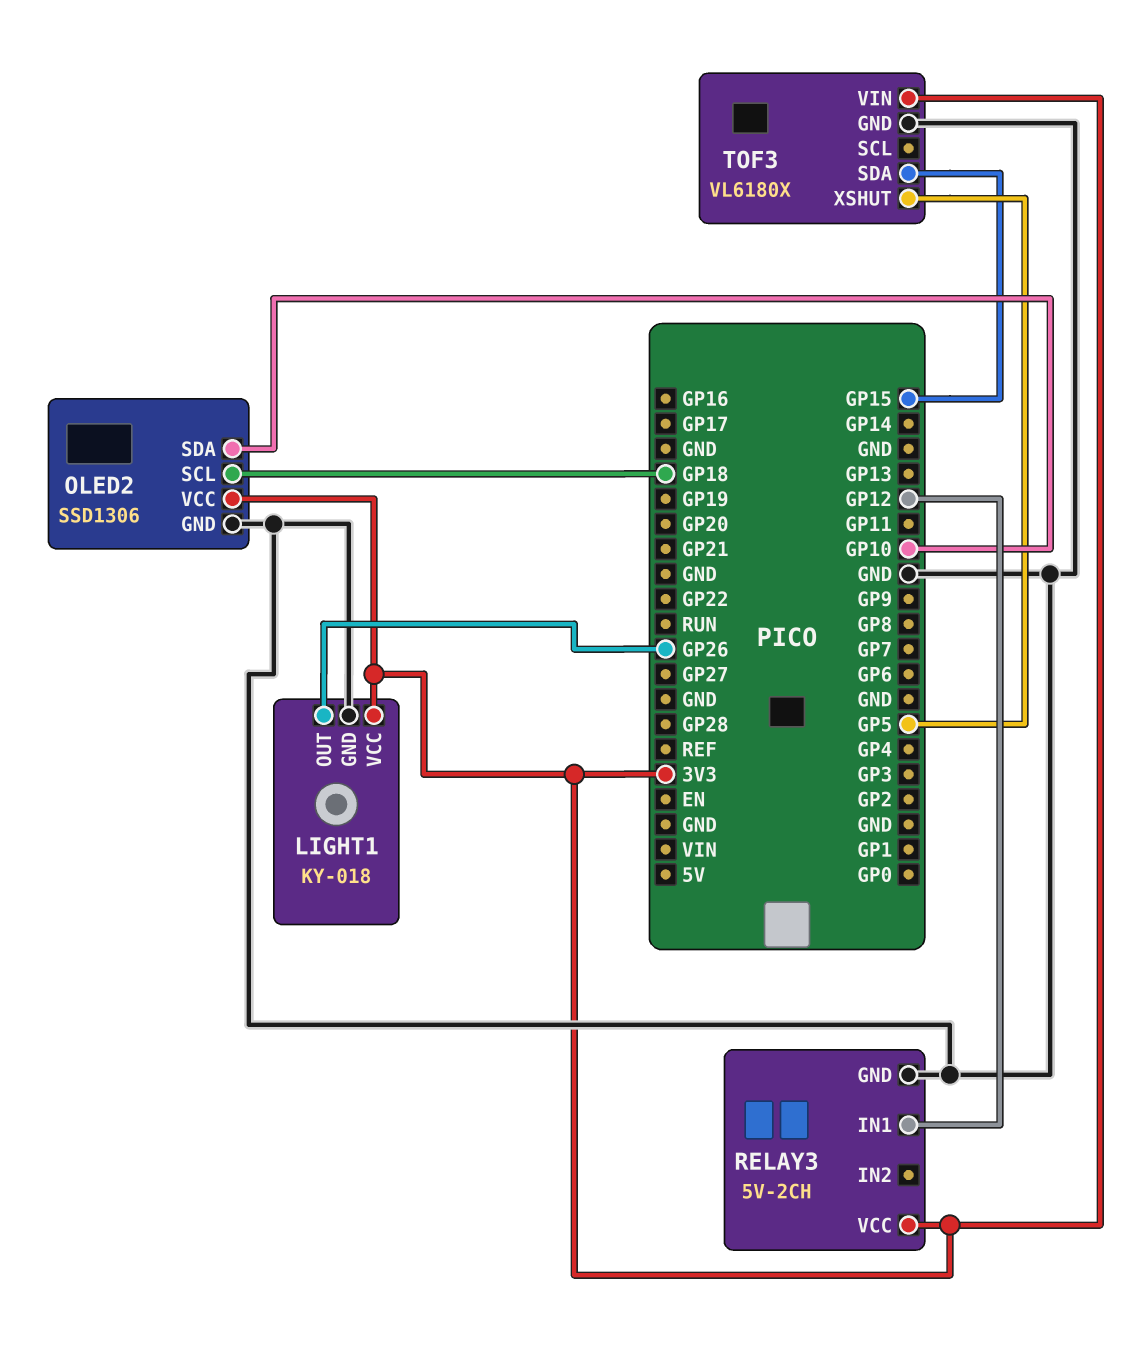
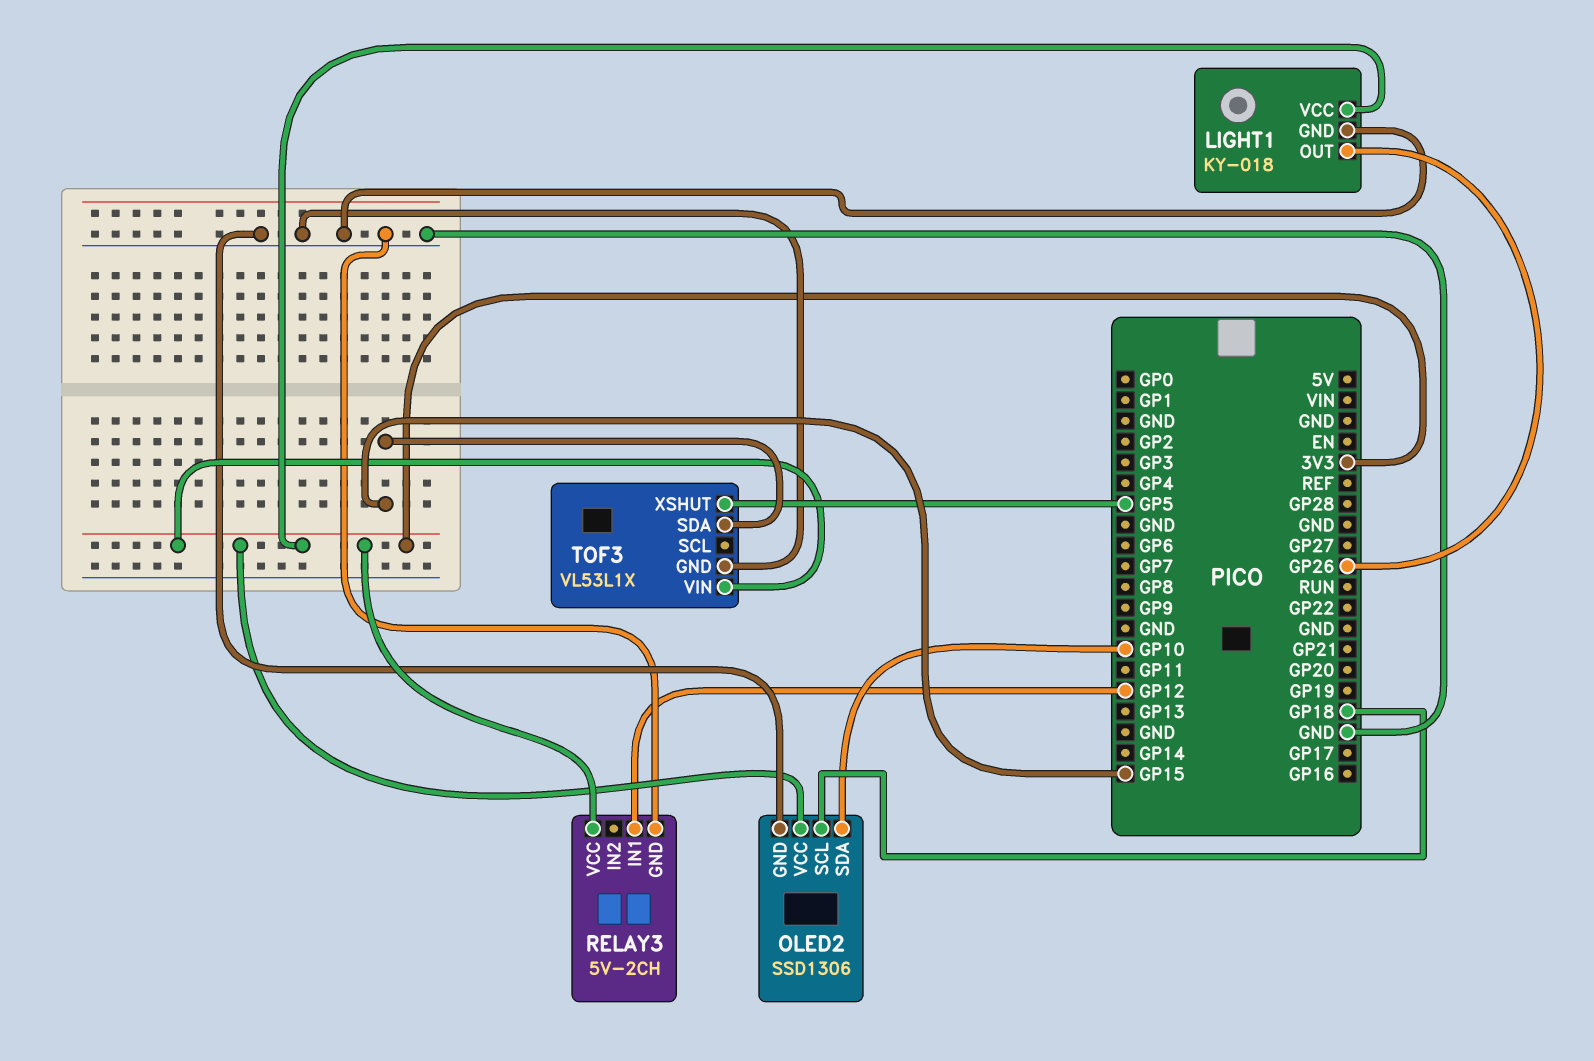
TOF3: VL6180X -> VL53L1X

